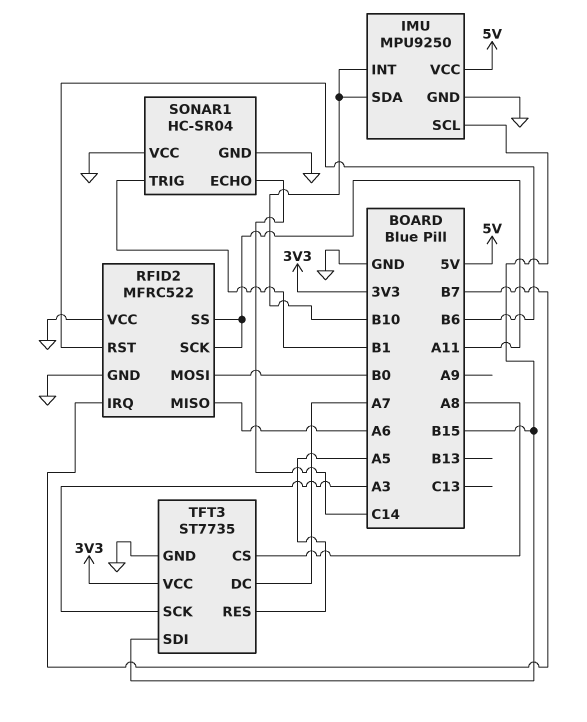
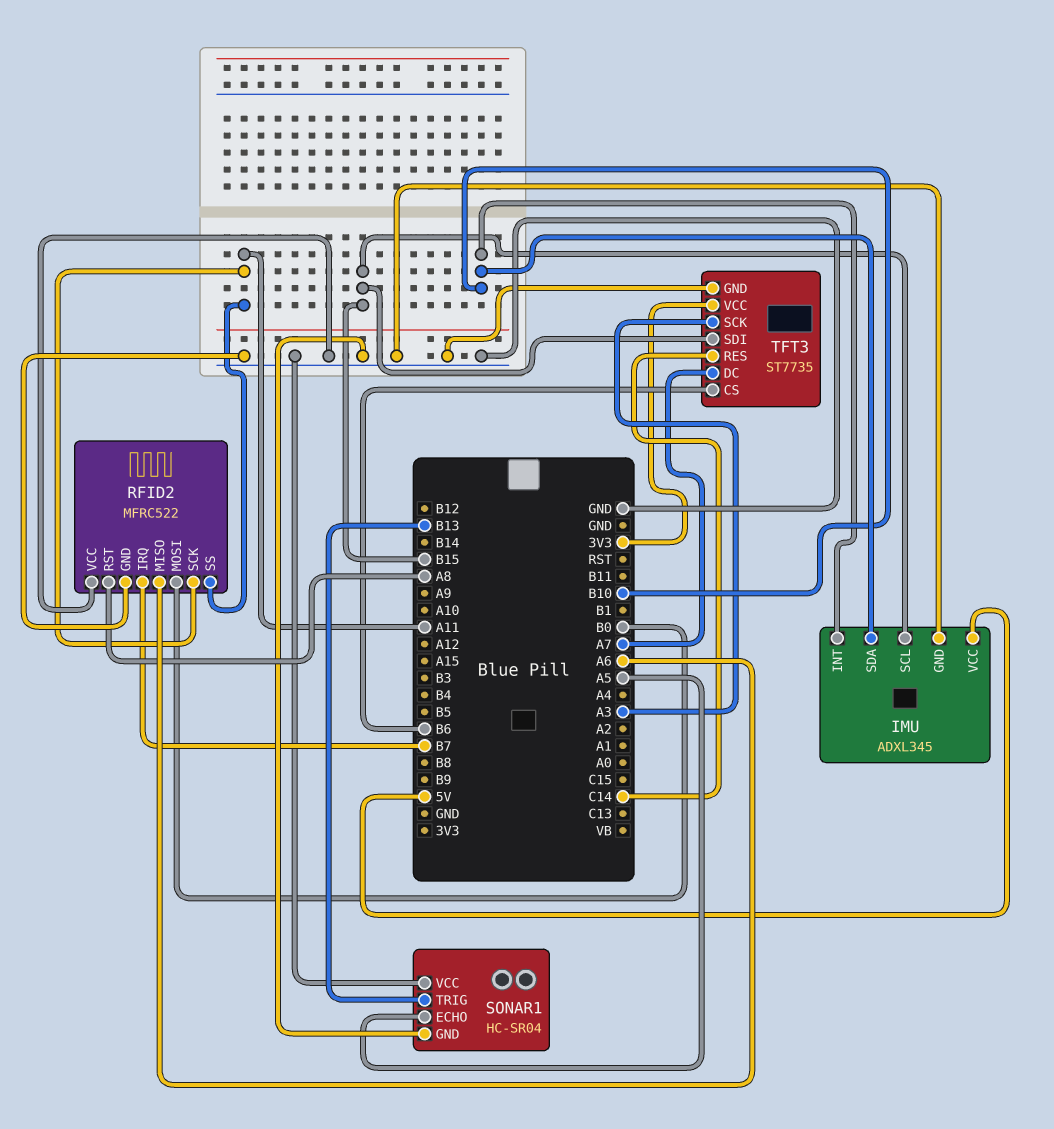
IMU: MPU9250 -> ADXL345
RFID2 pin RST: B6 -> A8
SONAR1 pin ECHO: C14 -> A5
SONAR1 pin TRIG: B1 -> B13
TFT3 pin CS: A8 -> B6
TFT3 pin RES: A5 -> C14

